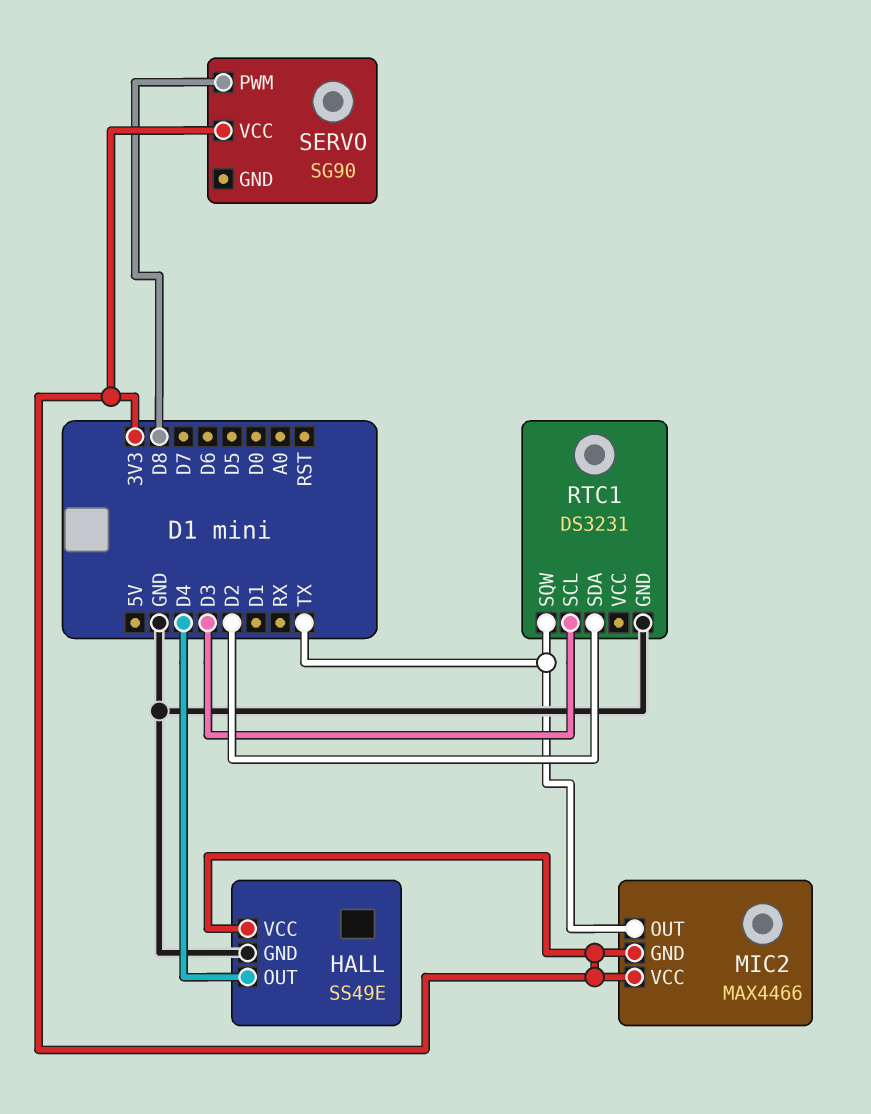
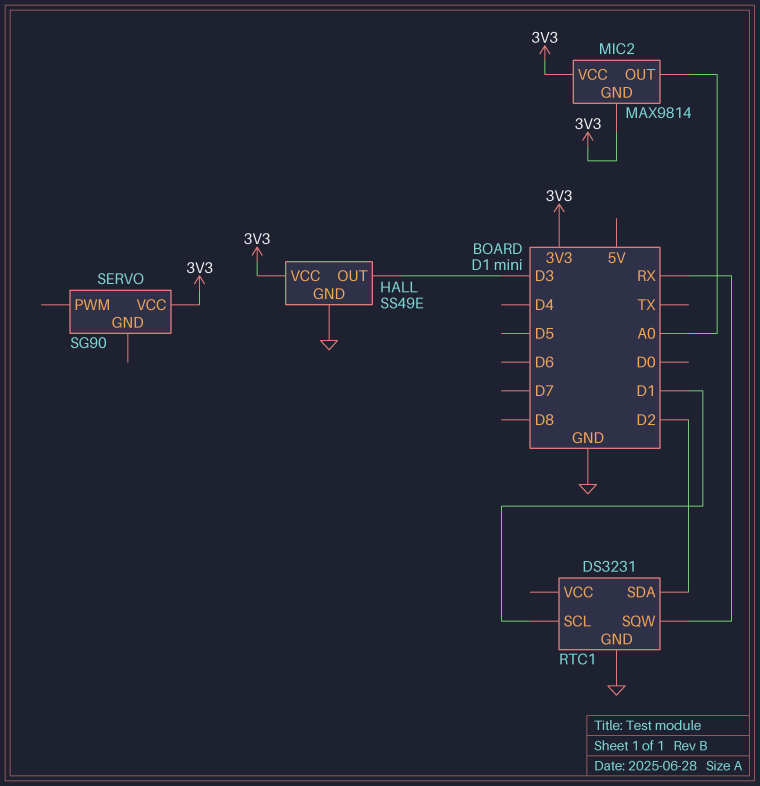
HALL pin OUT: D4 -> D3
MIC2: MAX4466 -> MAX9814
MIC2 pin OUT: TX -> A0
RTC1 pin SCL: D3 -> D1
RTC1 pin SQW: TX -> RX
SERVO pin PWM: D8 -> none

